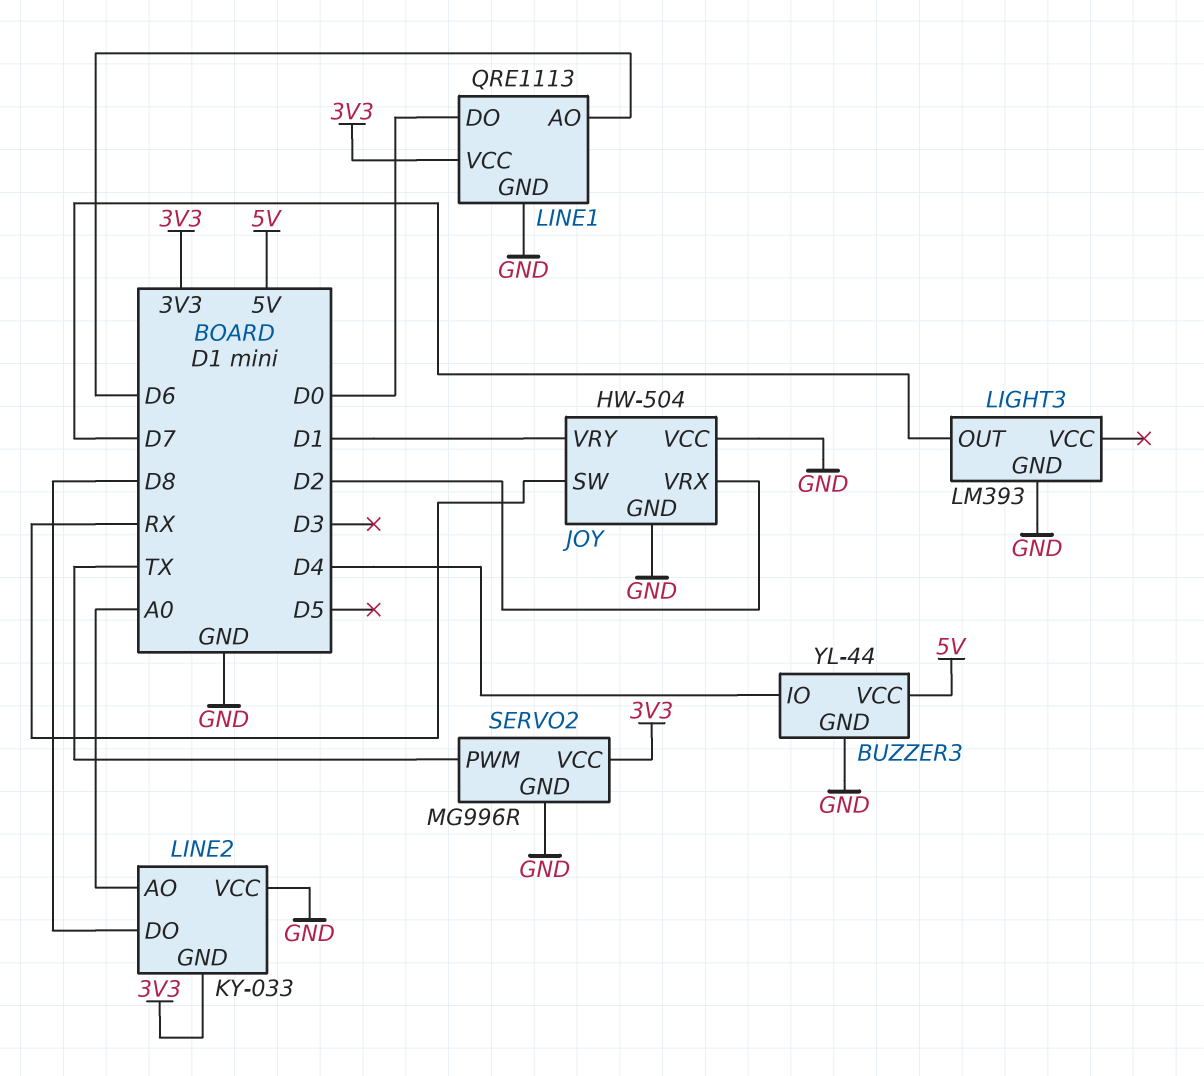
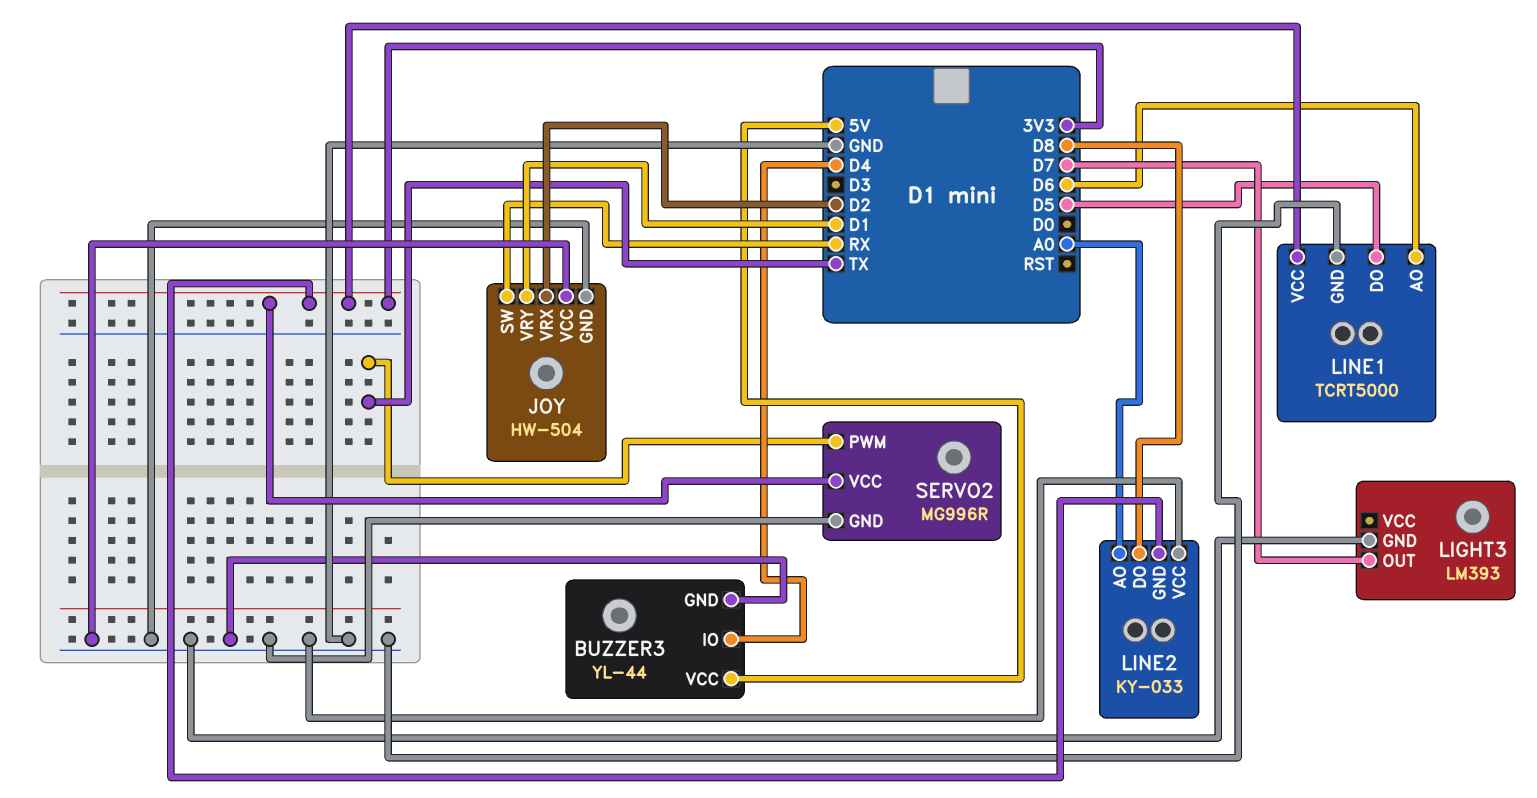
LINE1: QRE1113 -> TCRT5000
LINE1 pin DO: D0 -> D5

